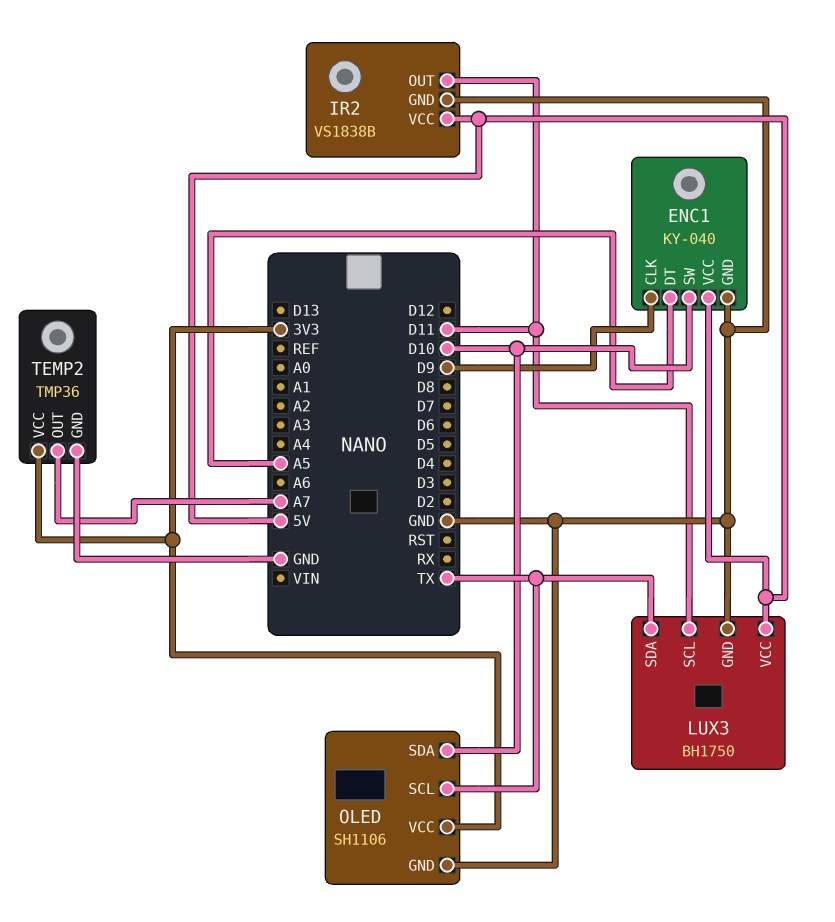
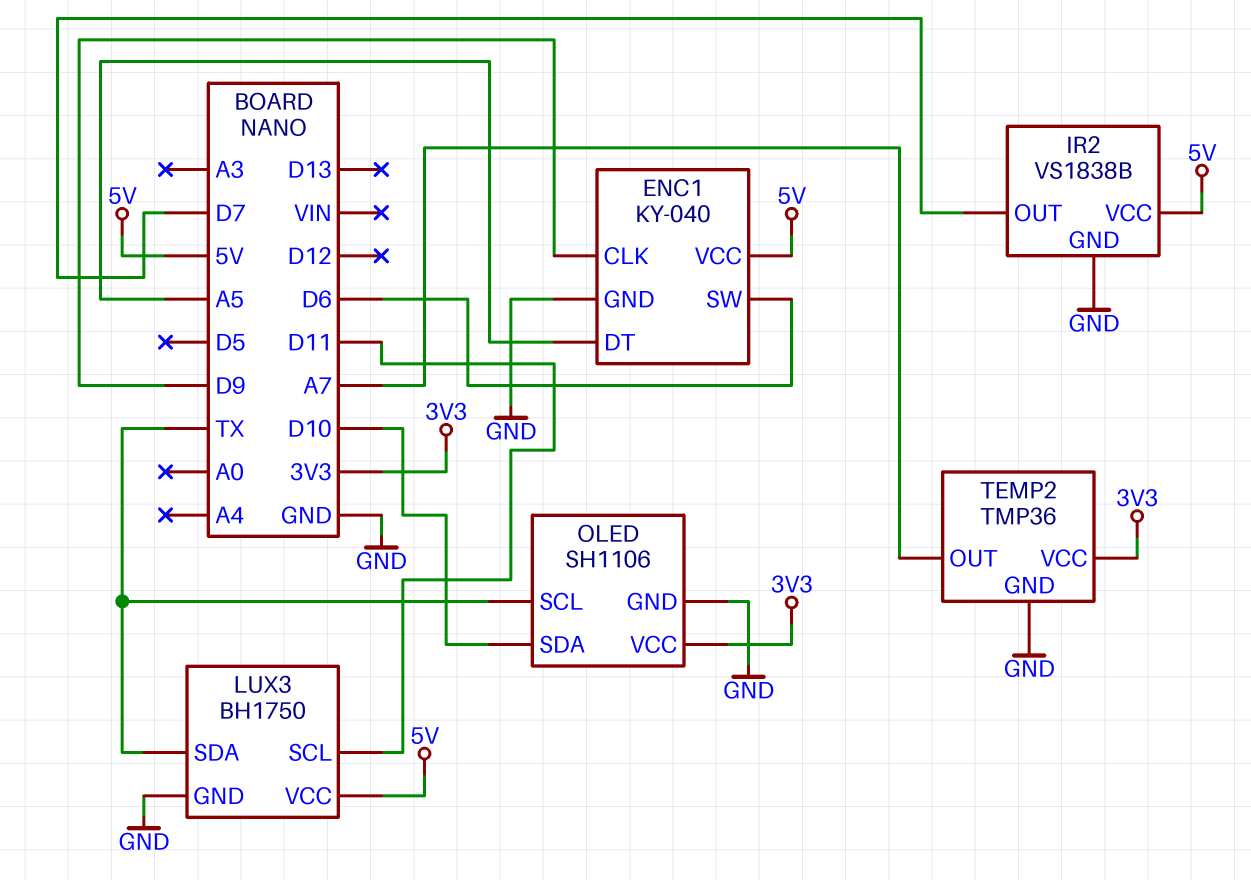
ENC1 pin SW: D10 -> D6
IR2 pin OUT: D11 -> D7

